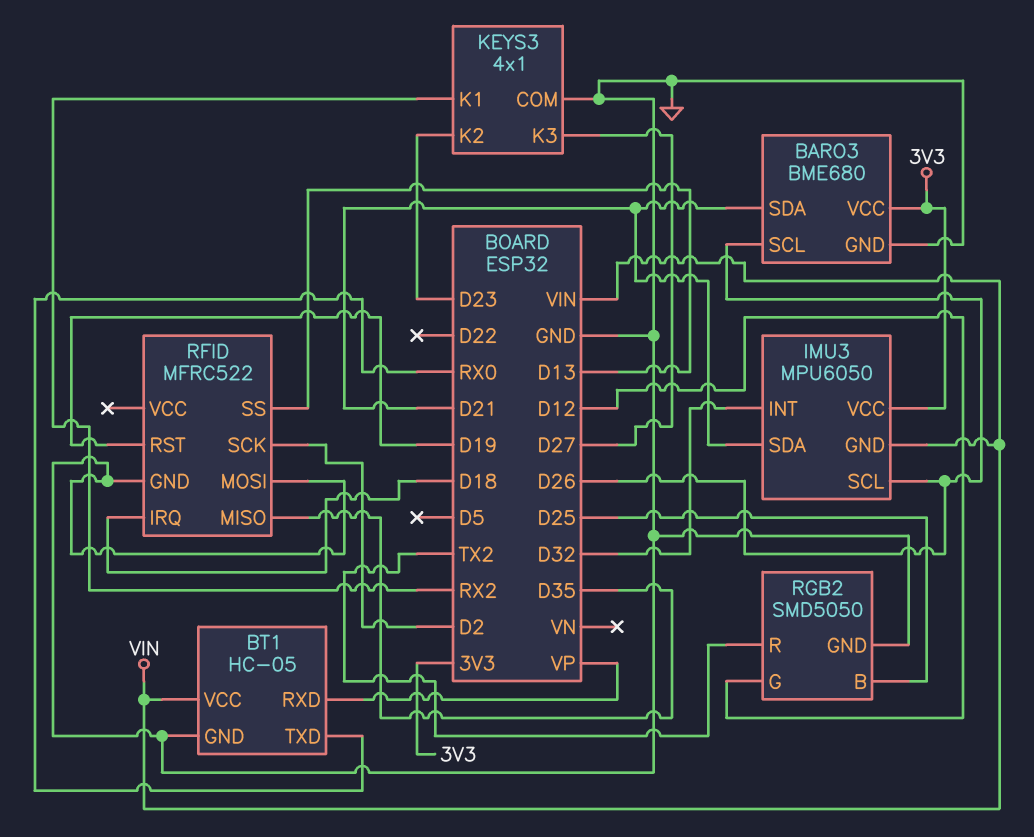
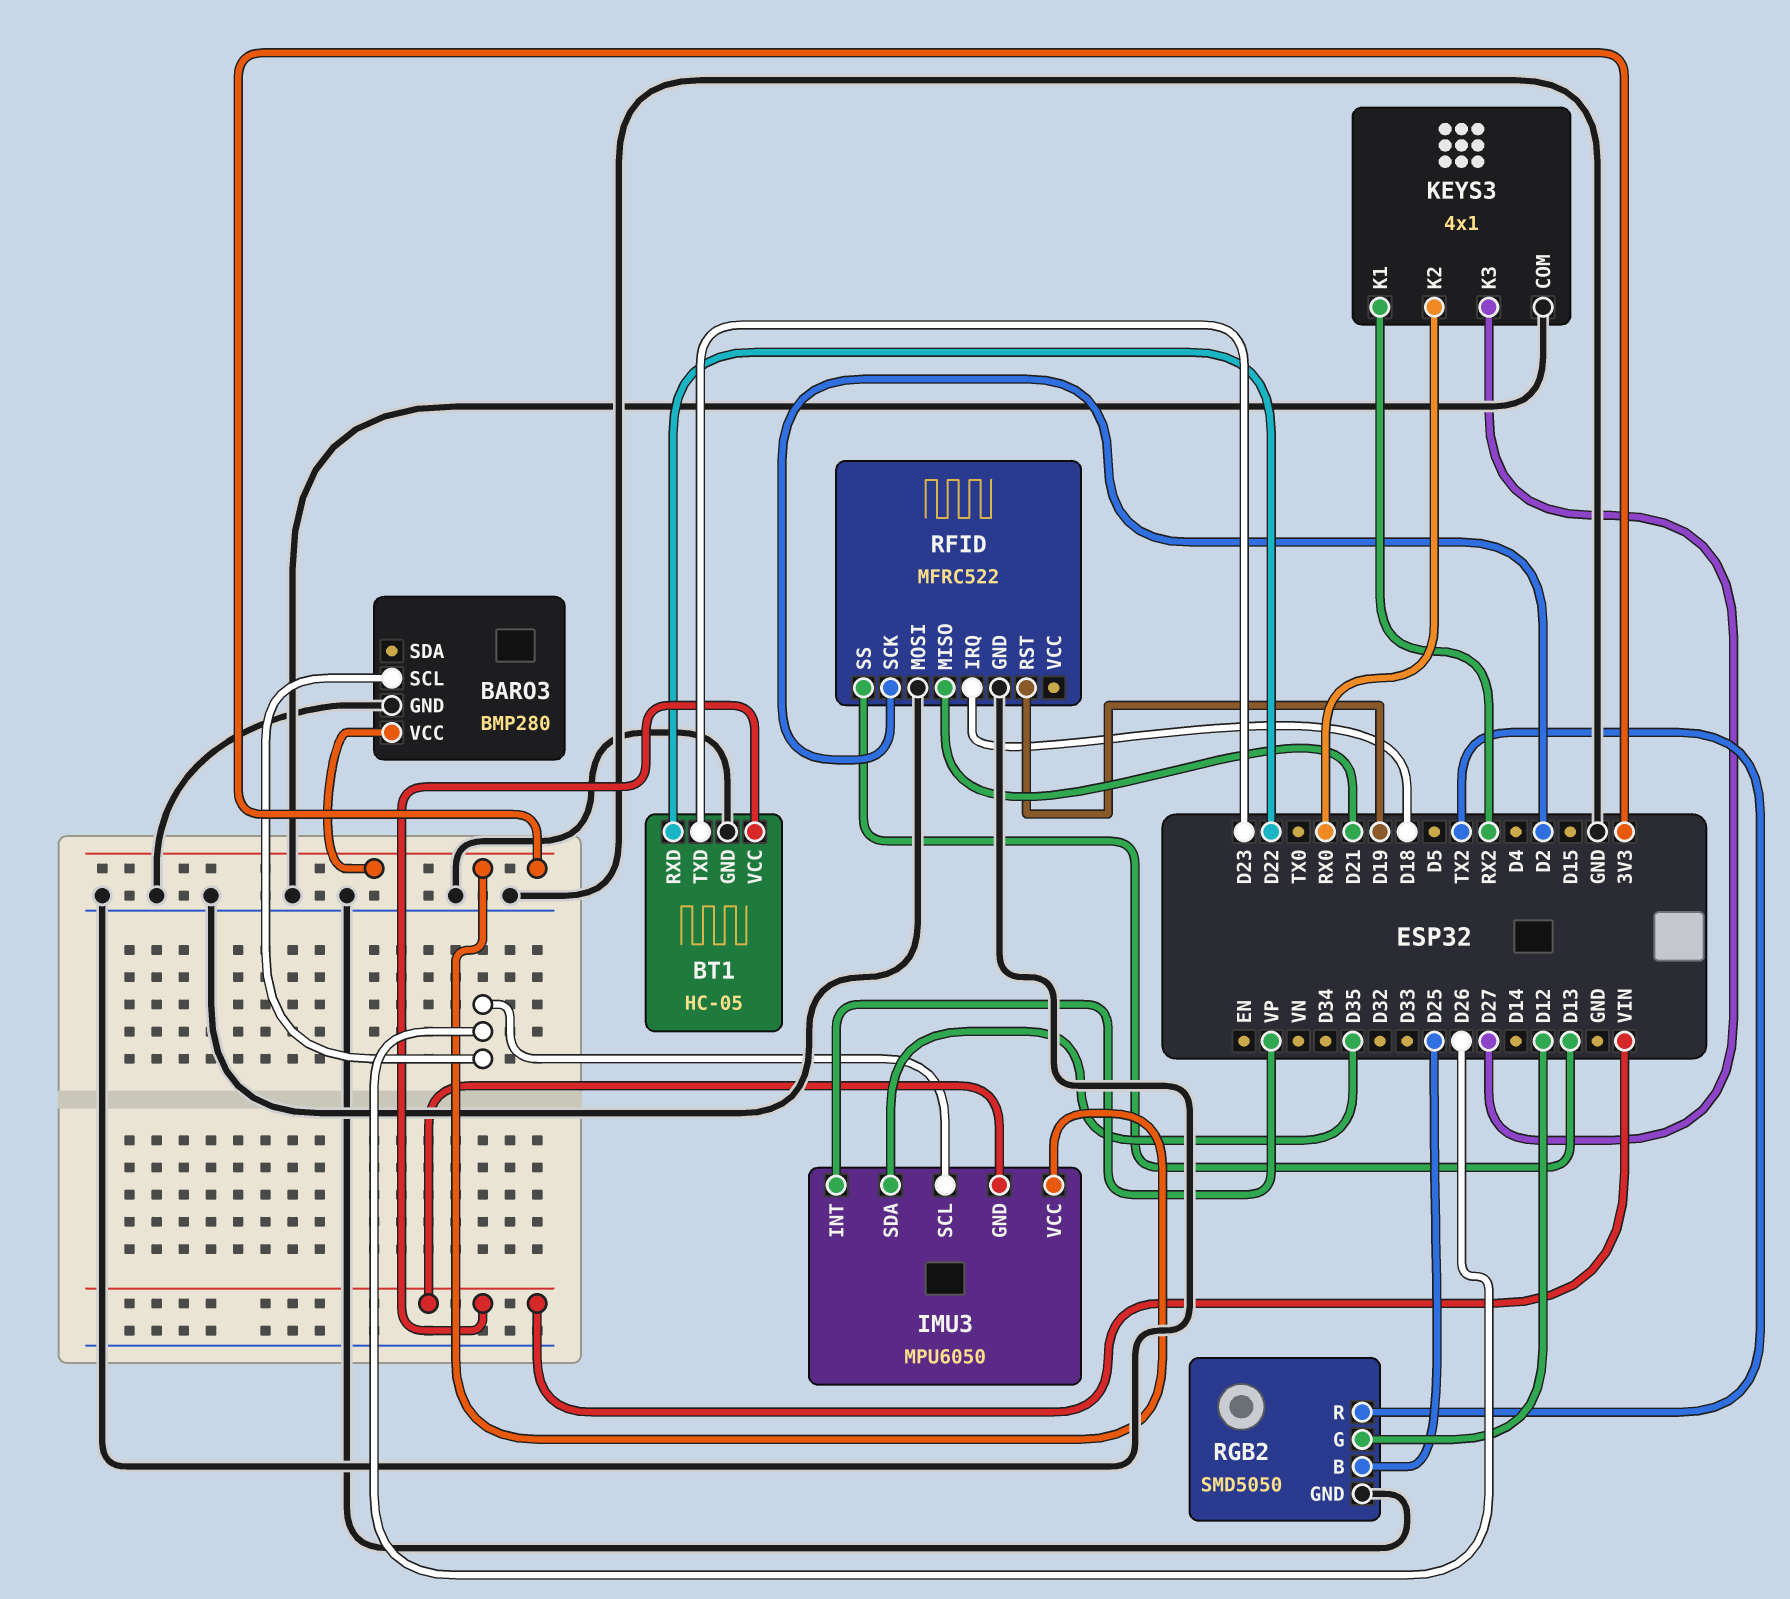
BARO3: BME680 -> BMP280
BARO3 pin SDA: D21 -> none
BT1 pin RXD: VP -> D22
BT1 pin TXD: RX0 -> D23
IMU3 pin INT: D32 -> VP
IMU3 pin SDA: D21 -> D35
KEYS3 pin K2: D23 -> RX0
RFID pin MISO: D35 -> D21

